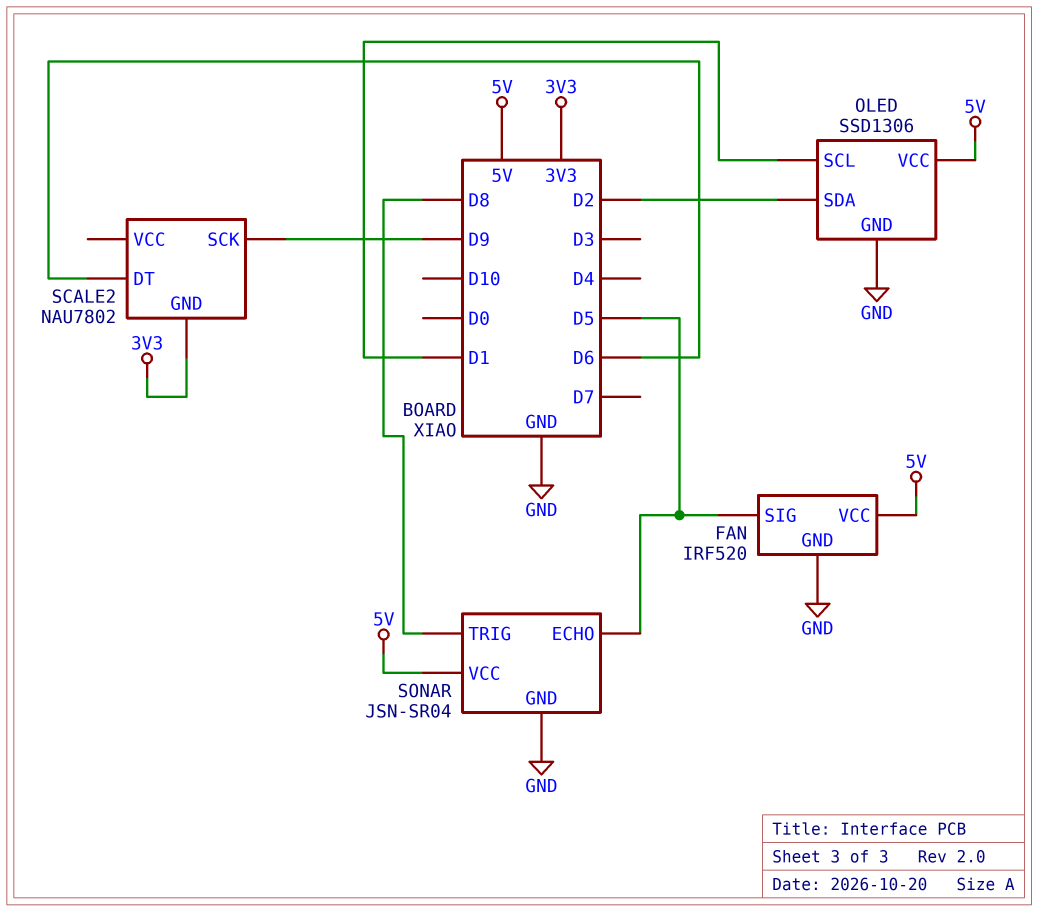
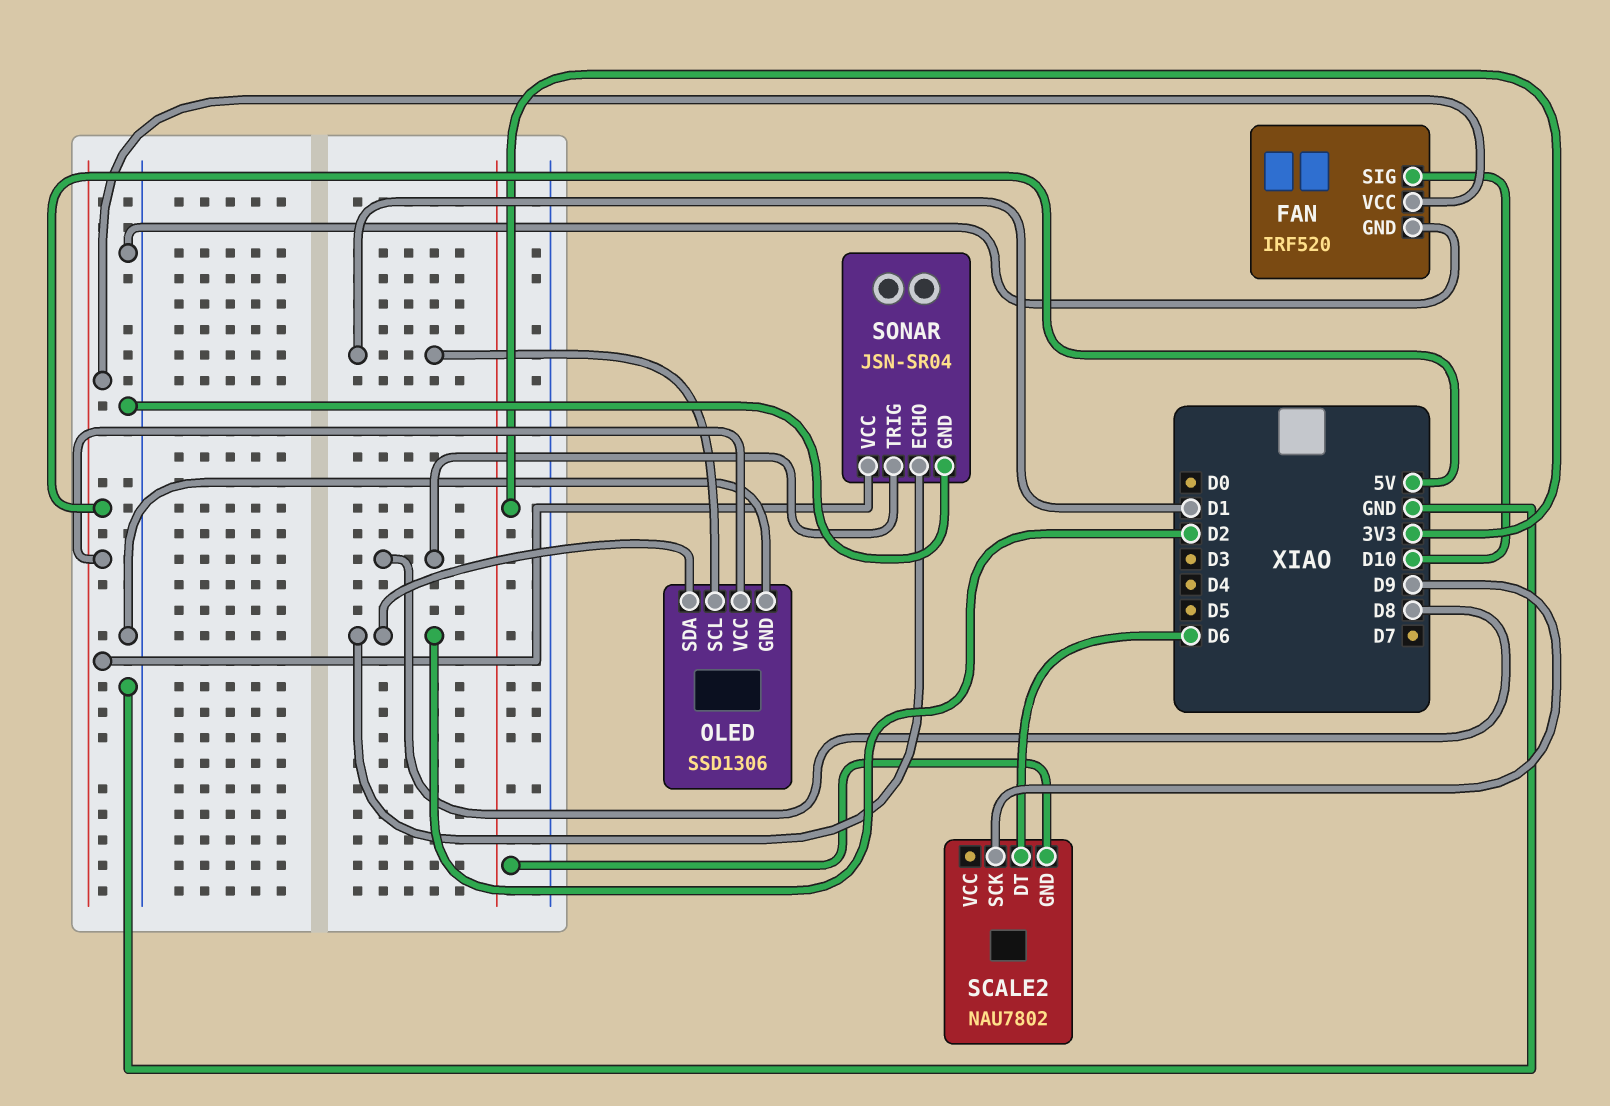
FAN pin SIG: D5 -> D10
SONAR pin ECHO: D5 -> D2

